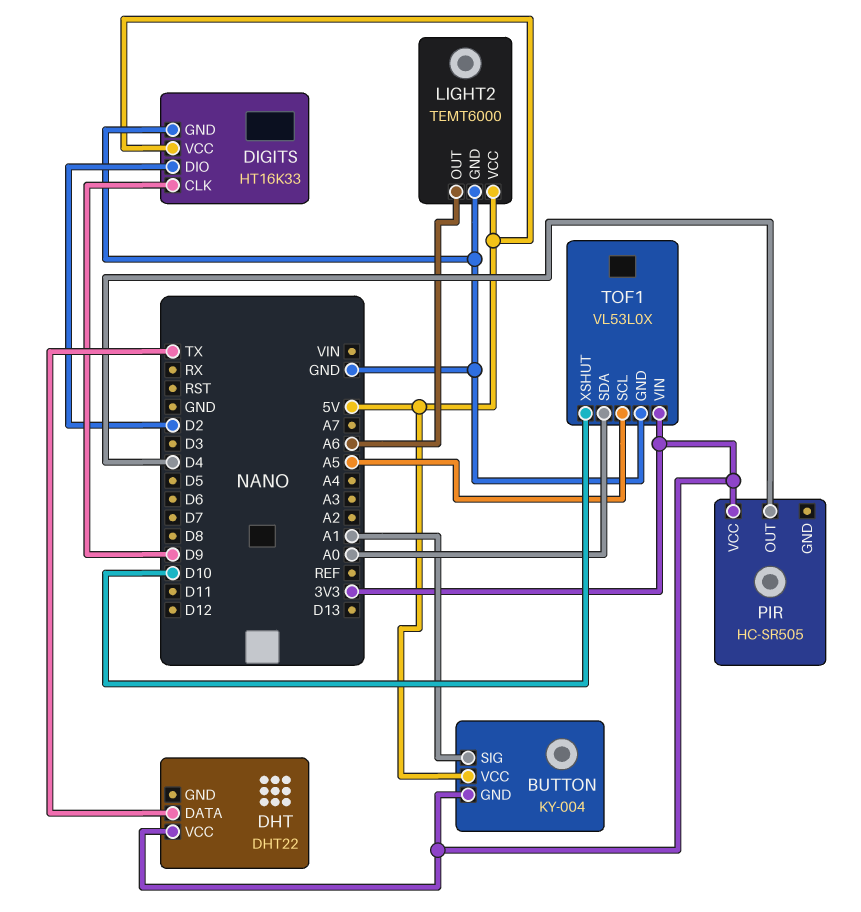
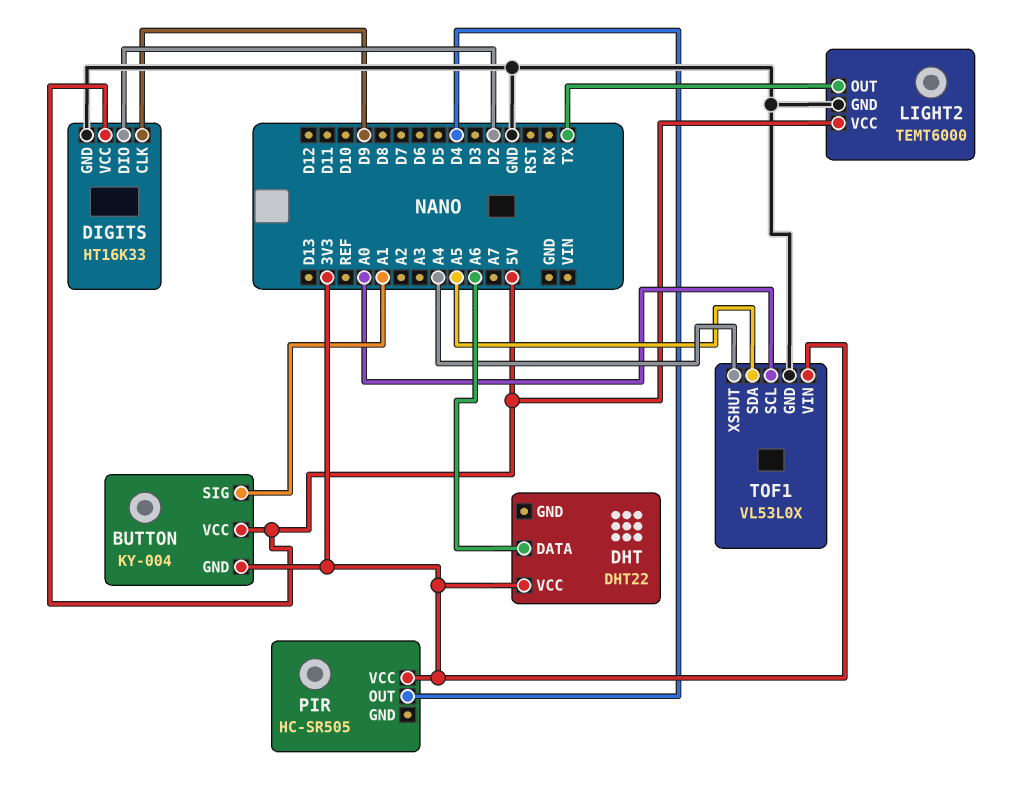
DHT pin DATA: TX -> A6
LIGHT2 pin OUT: A6 -> TX
TOF1 pin SCL: A5 -> A0
TOF1 pin SDA: A0 -> A5
TOF1 pin XSHUT: D10 -> A4

